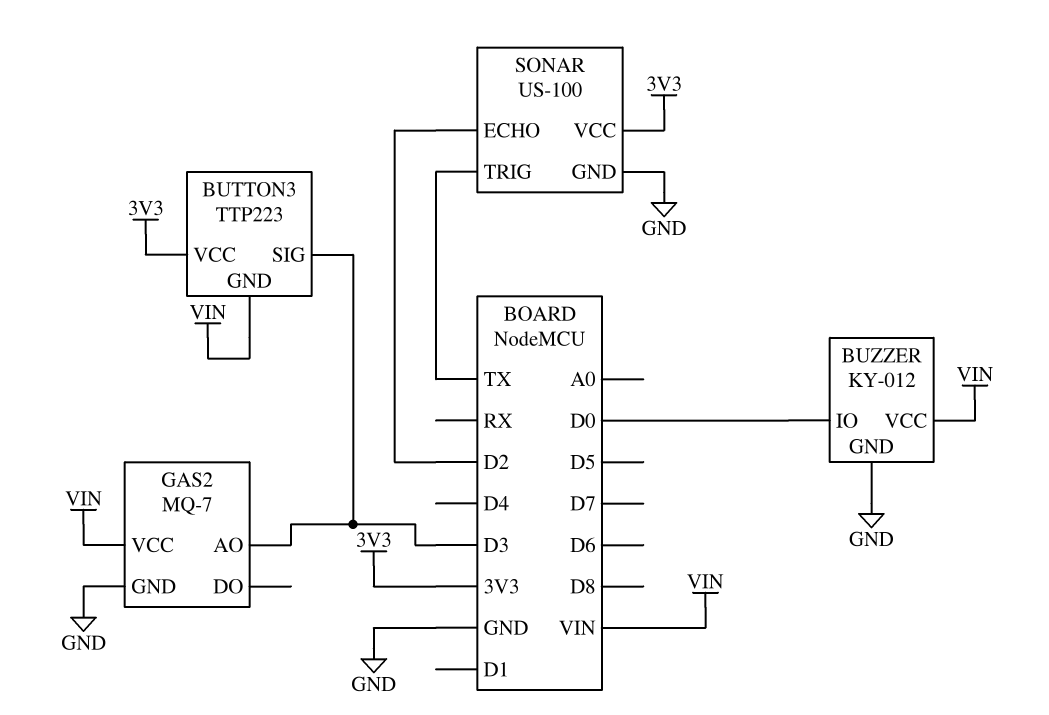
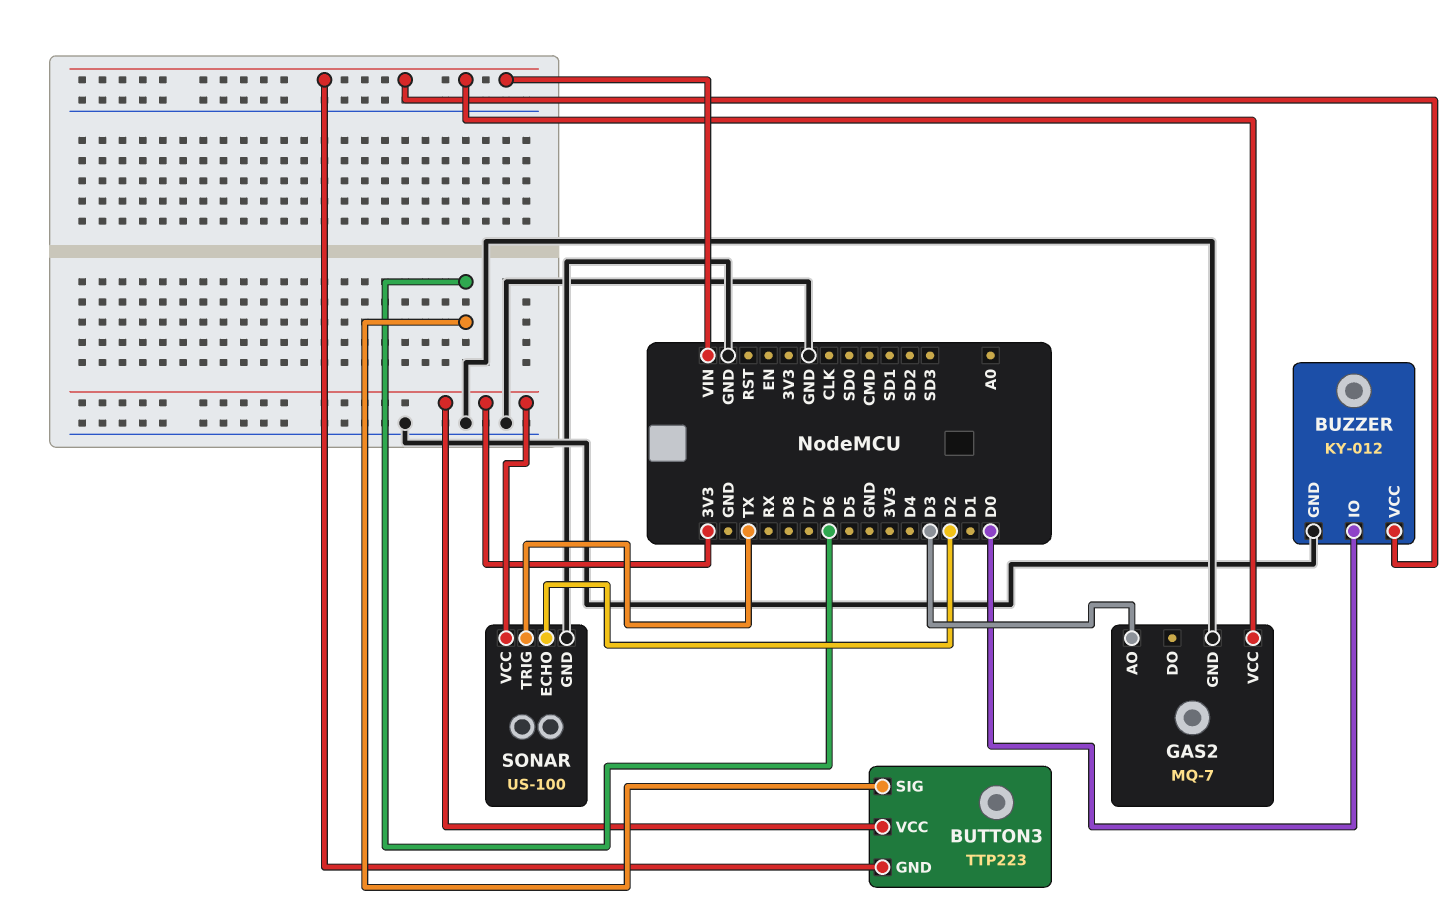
BUTTON3 pin SIG: D3 -> D6

